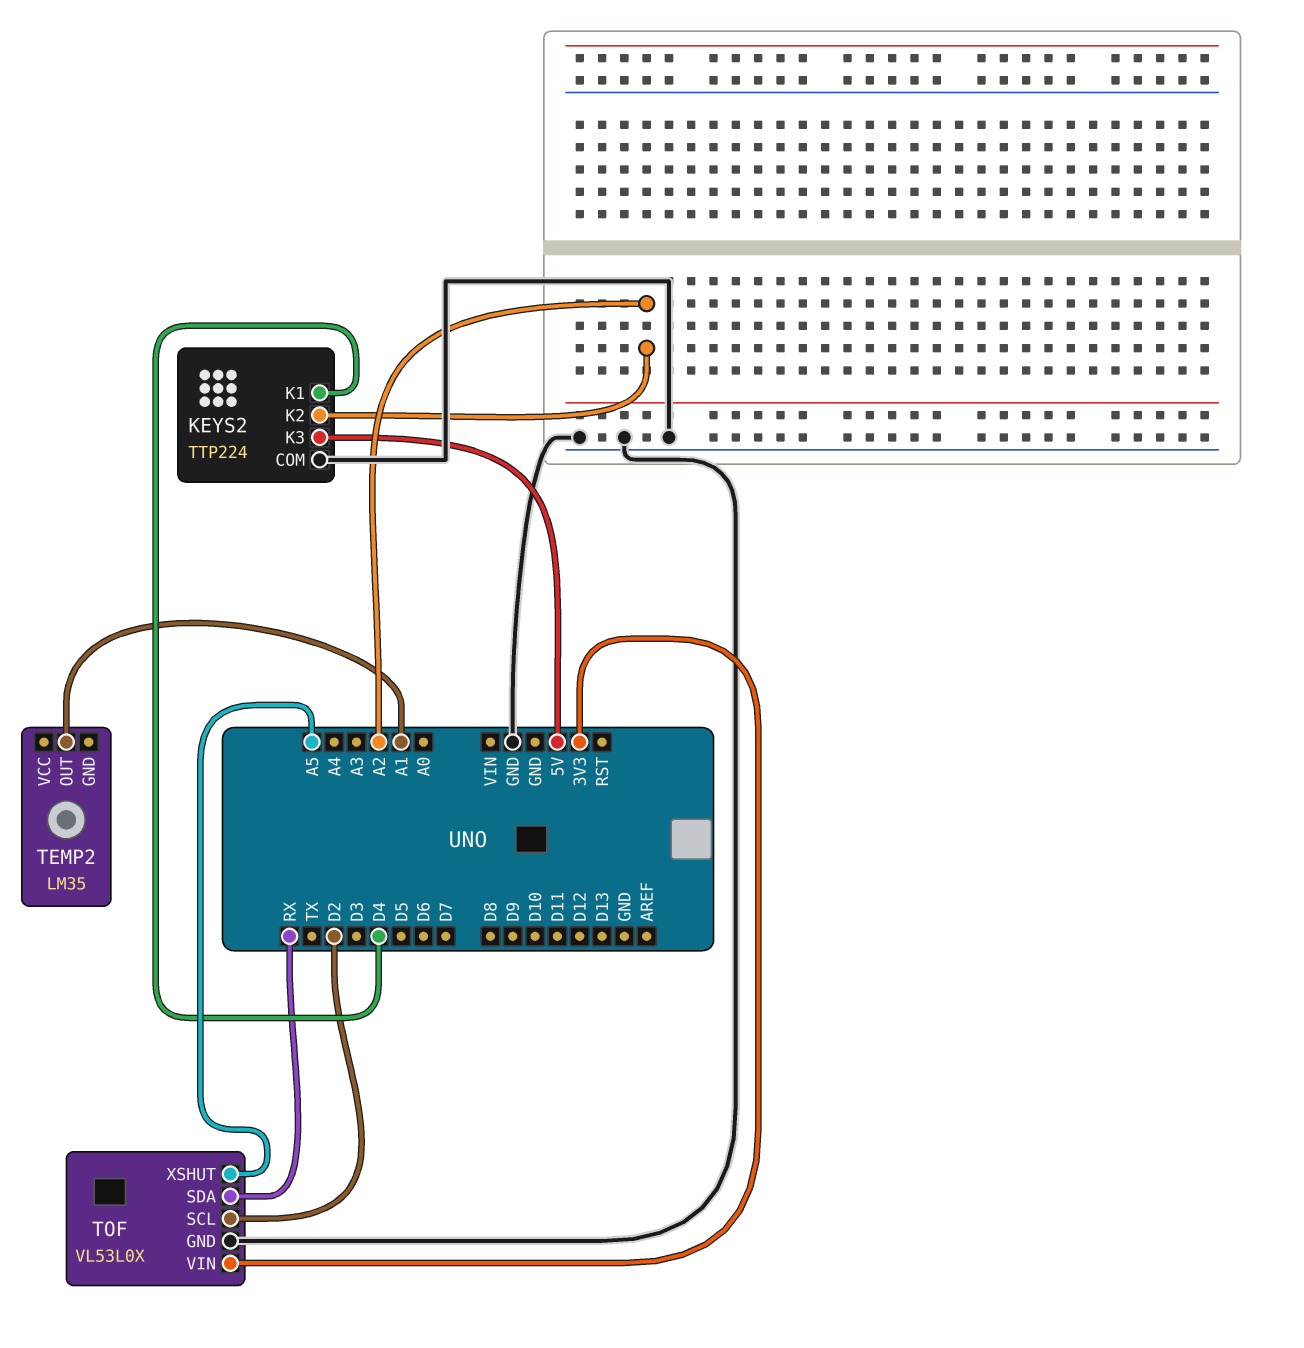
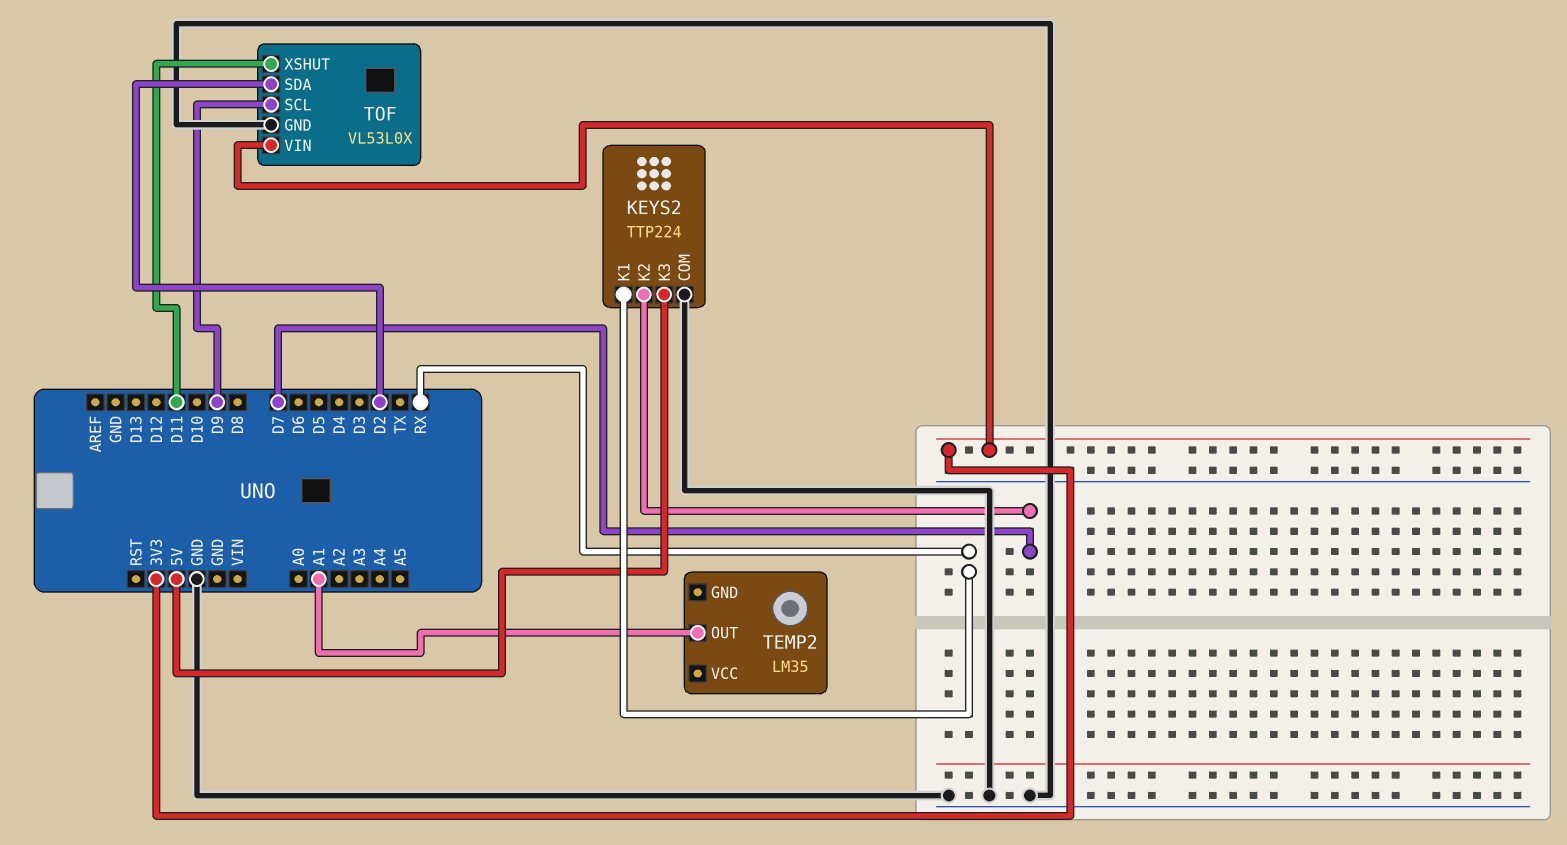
KEYS2 pin K1: D4 -> RX
KEYS2 pin K2: A2 -> D7
TOF pin SCL: D2 -> D9
TOF pin SDA: RX -> D2
TOF pin XSHUT: A5 -> D11

